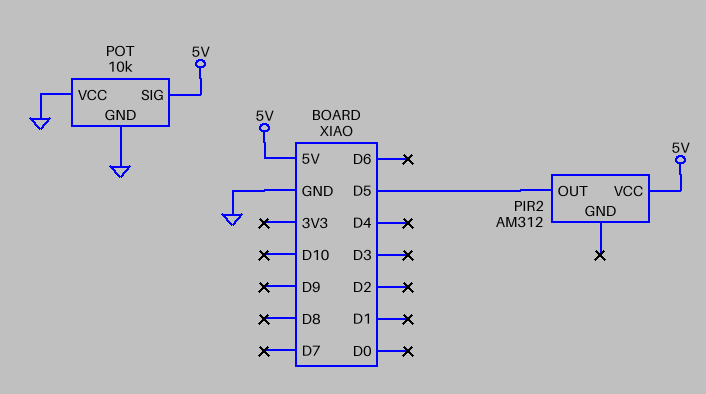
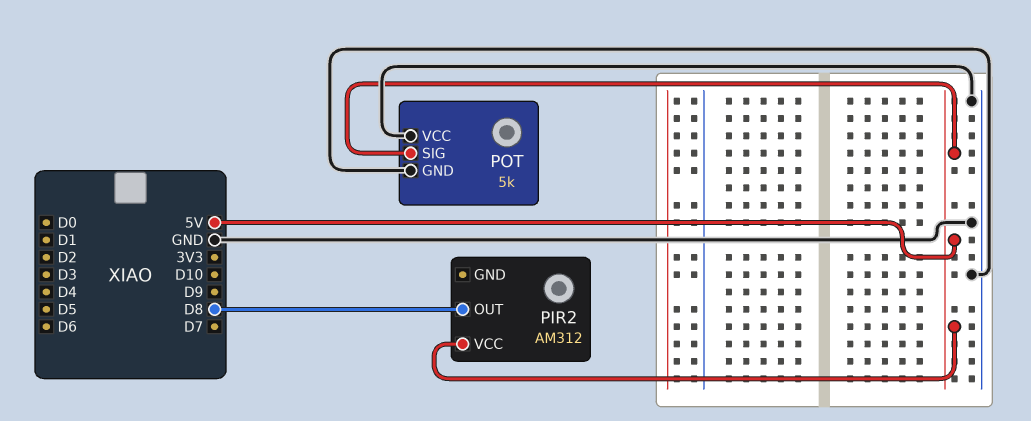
PIR2 pin OUT: D5 -> D8
POT: 10k -> 5k

